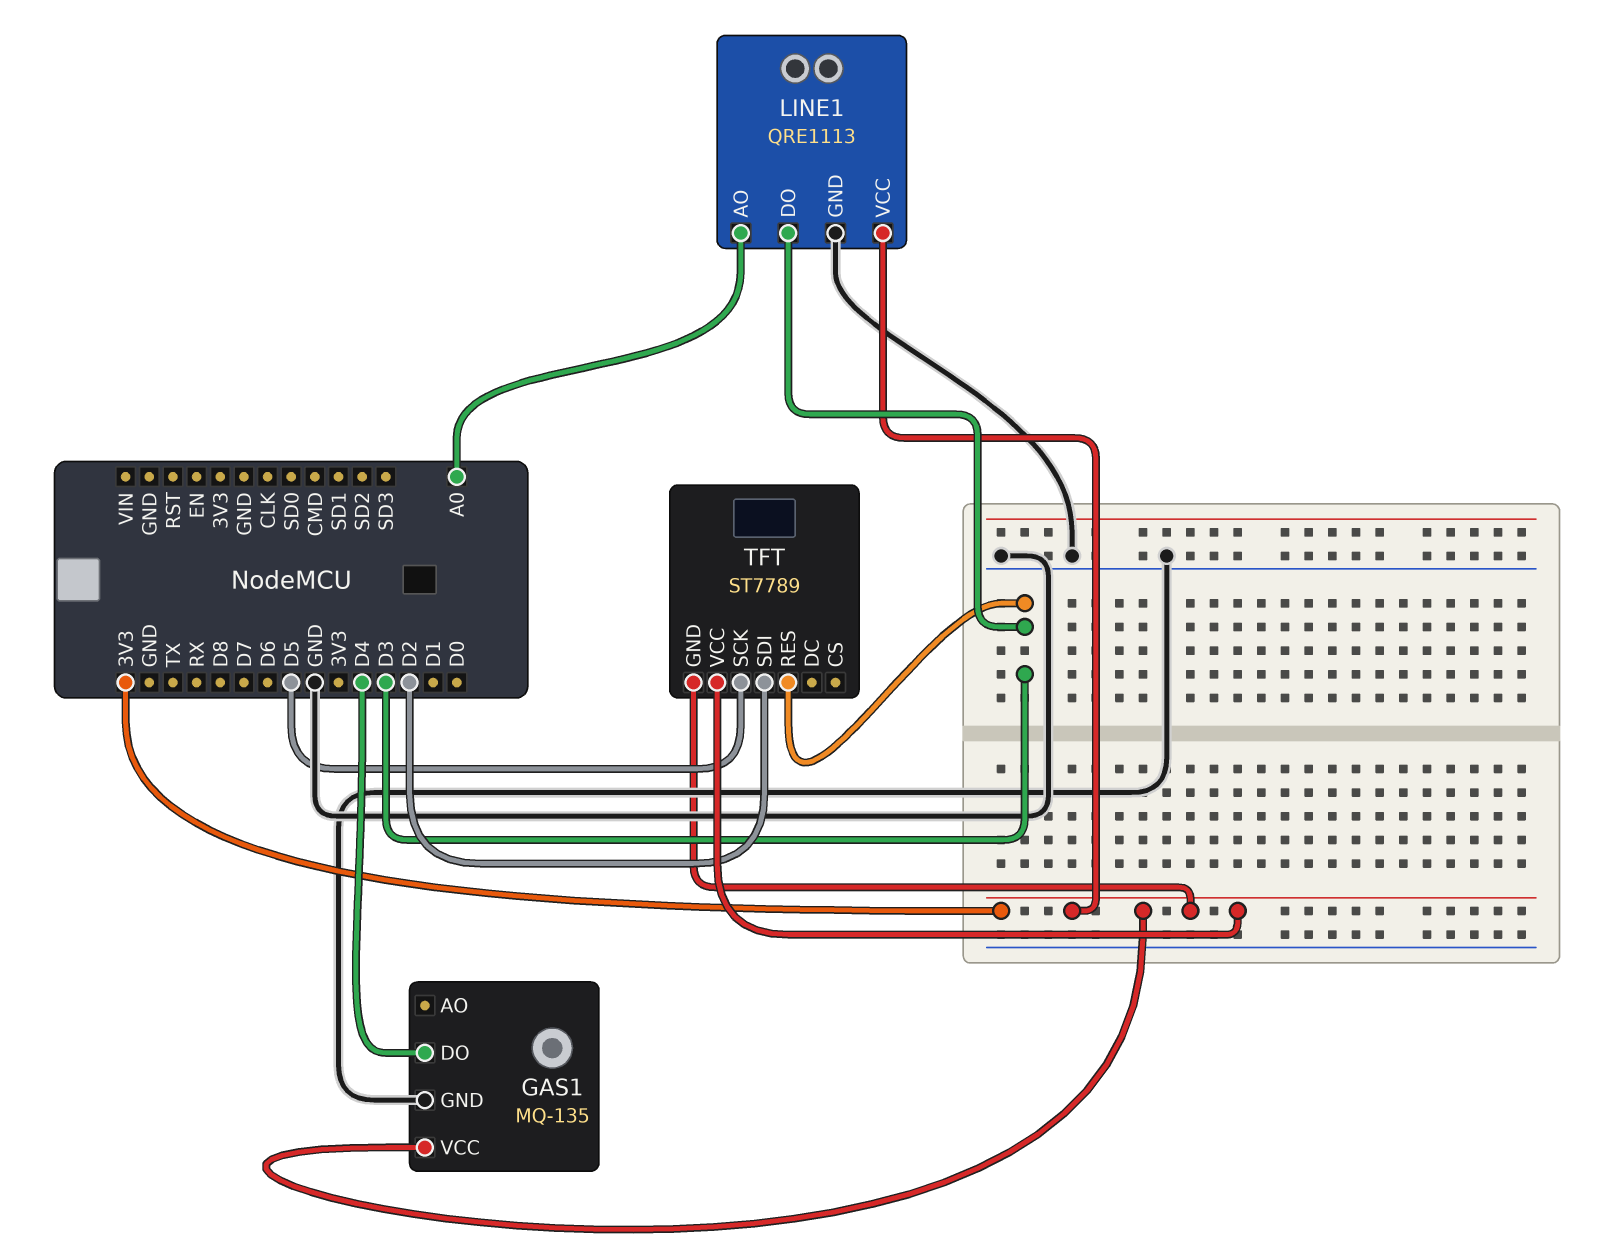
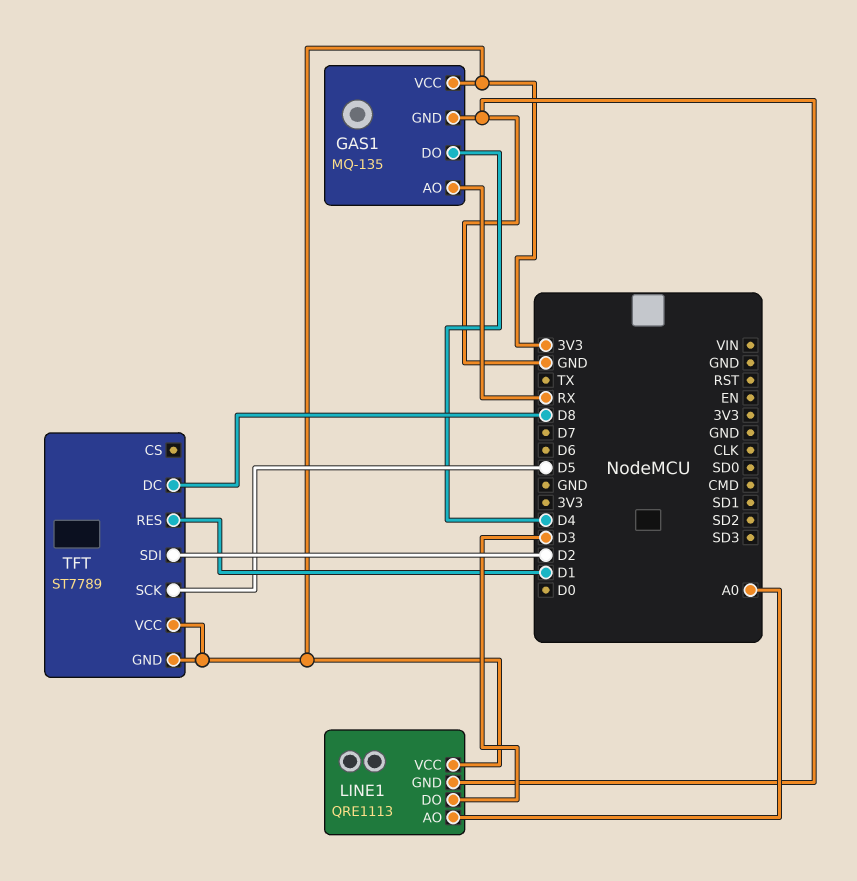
GAS1 pin AO: none -> RX
TFT pin DC: none -> D8
TFT pin RES: D3 -> D1

